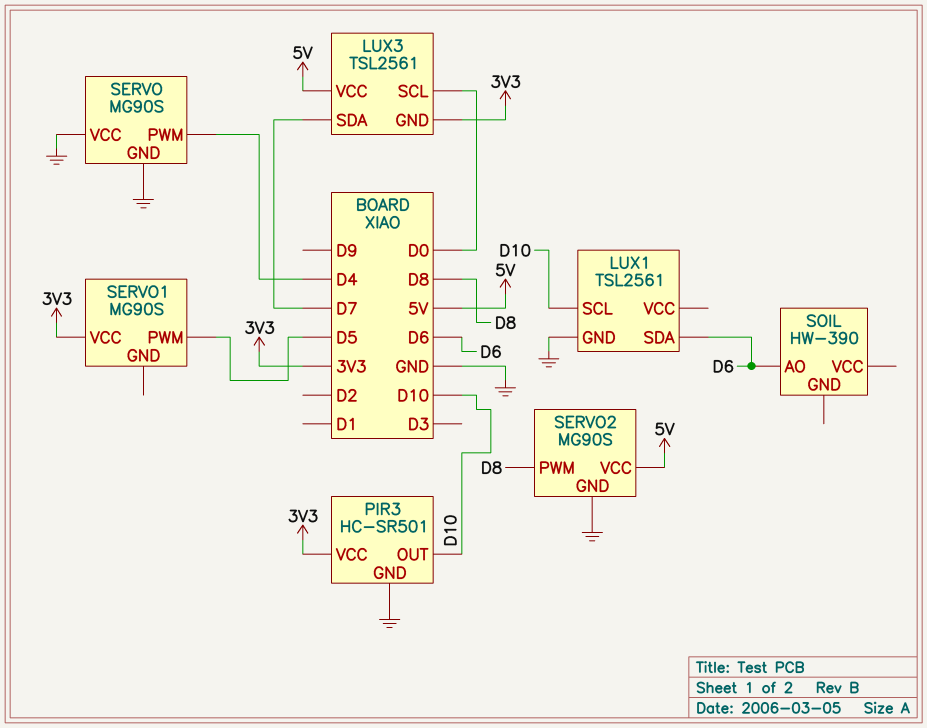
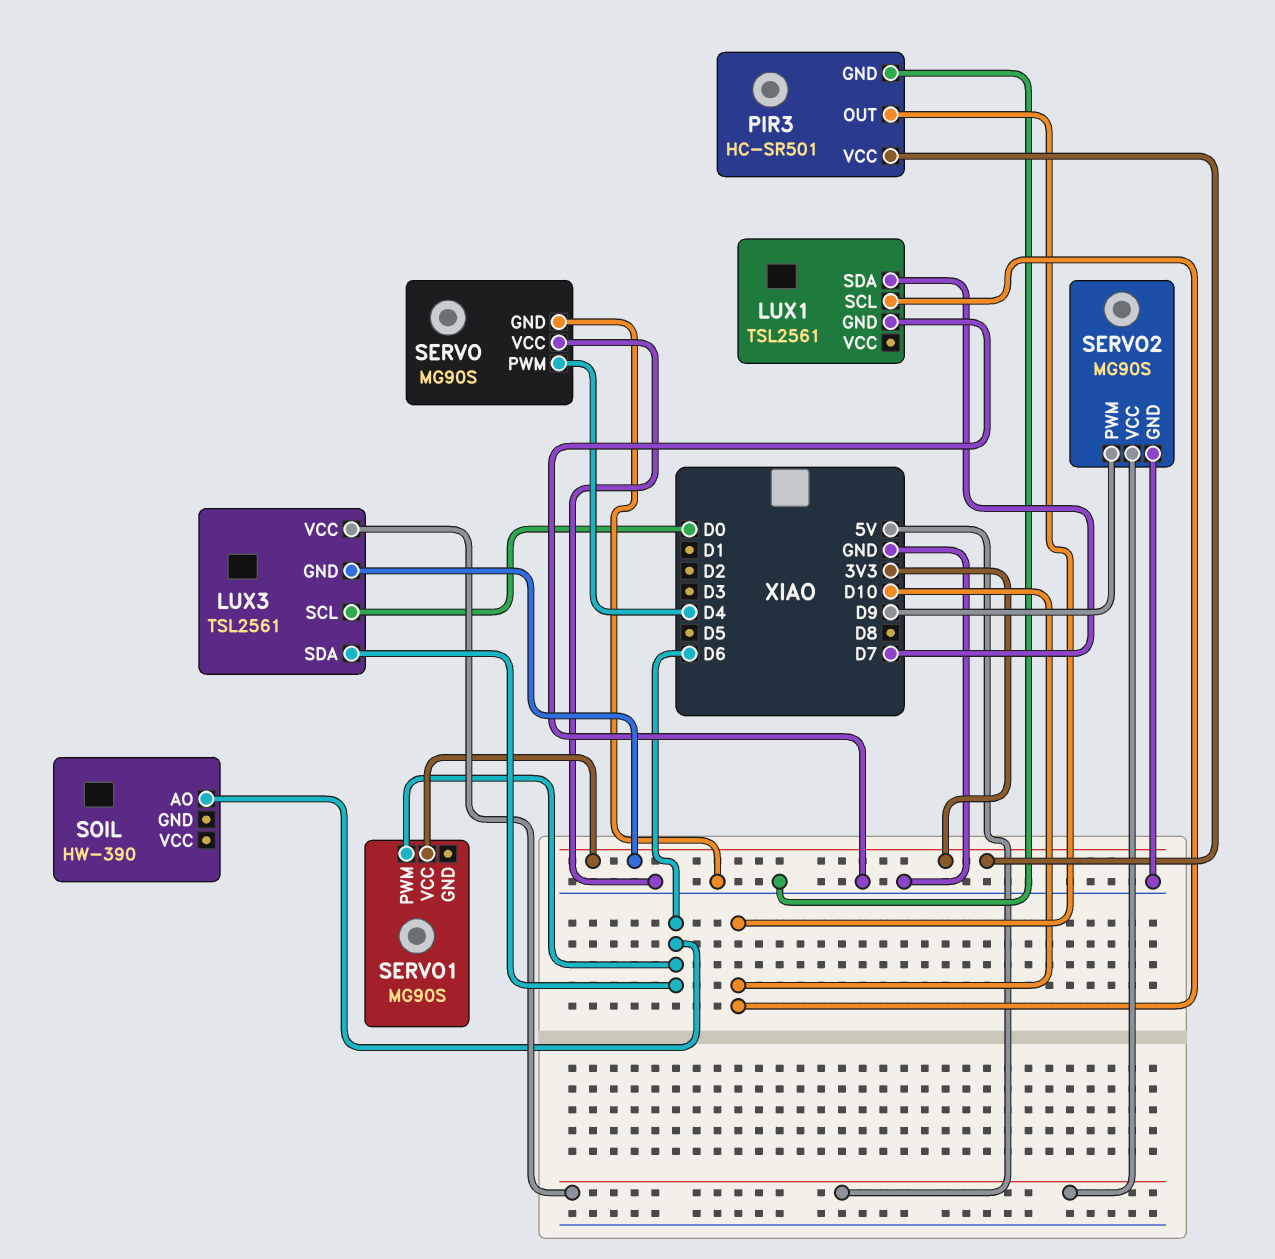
LUX1 pin SDA: D6 -> D7
LUX3 pin SDA: D7 -> D6
SERVO1 pin PWM: D5 -> D6
SERVO2 pin PWM: D8 -> D9

